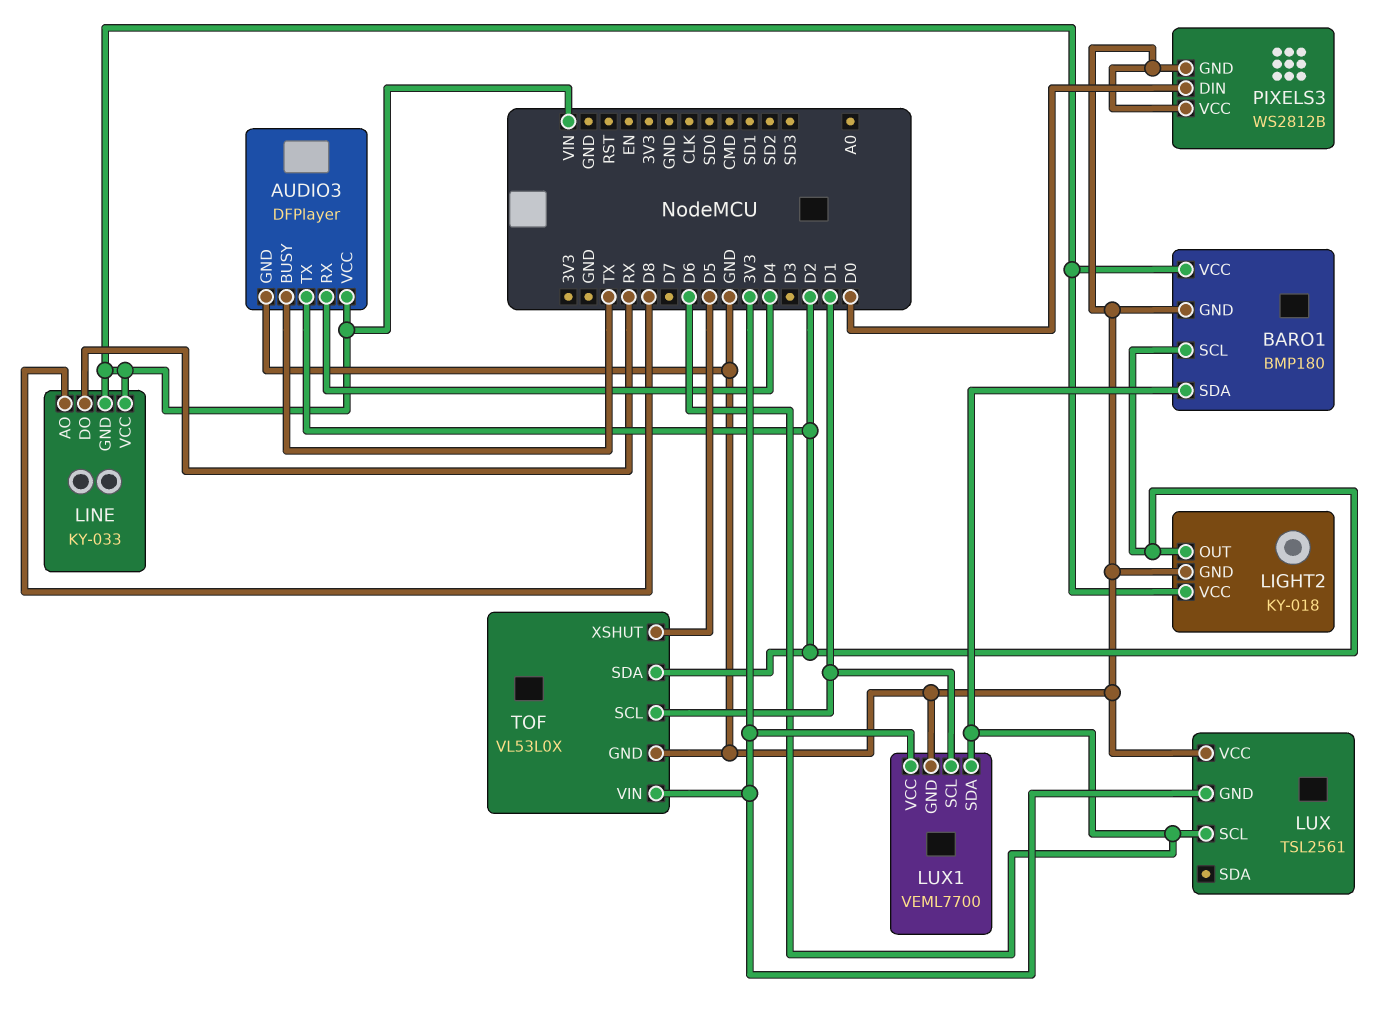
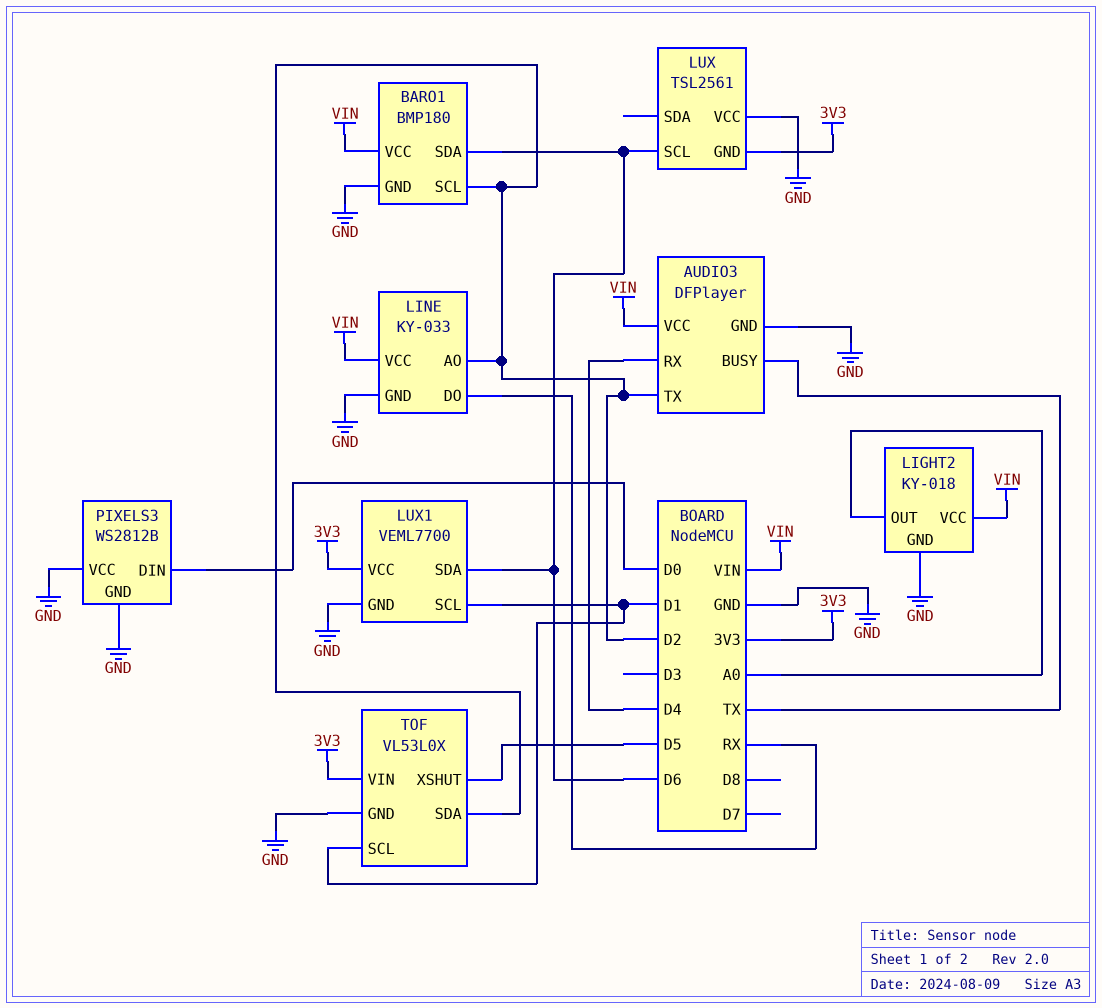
LIGHT2 pin OUT: D2 -> A0
LINE pin AO: D8 -> D2
LINE pin GND: VIN -> GND

